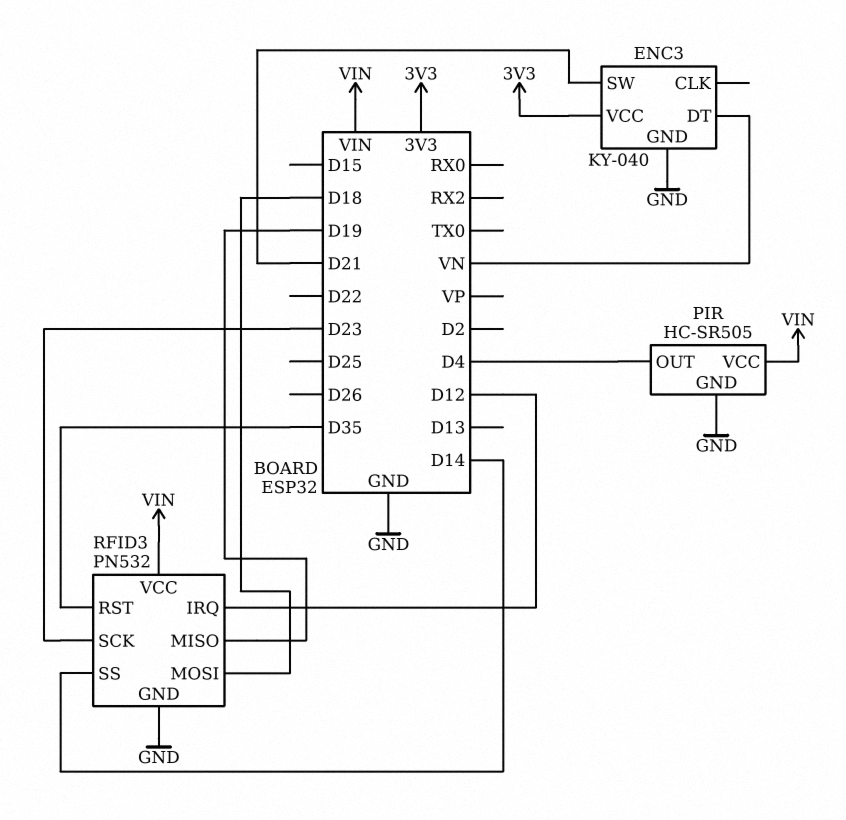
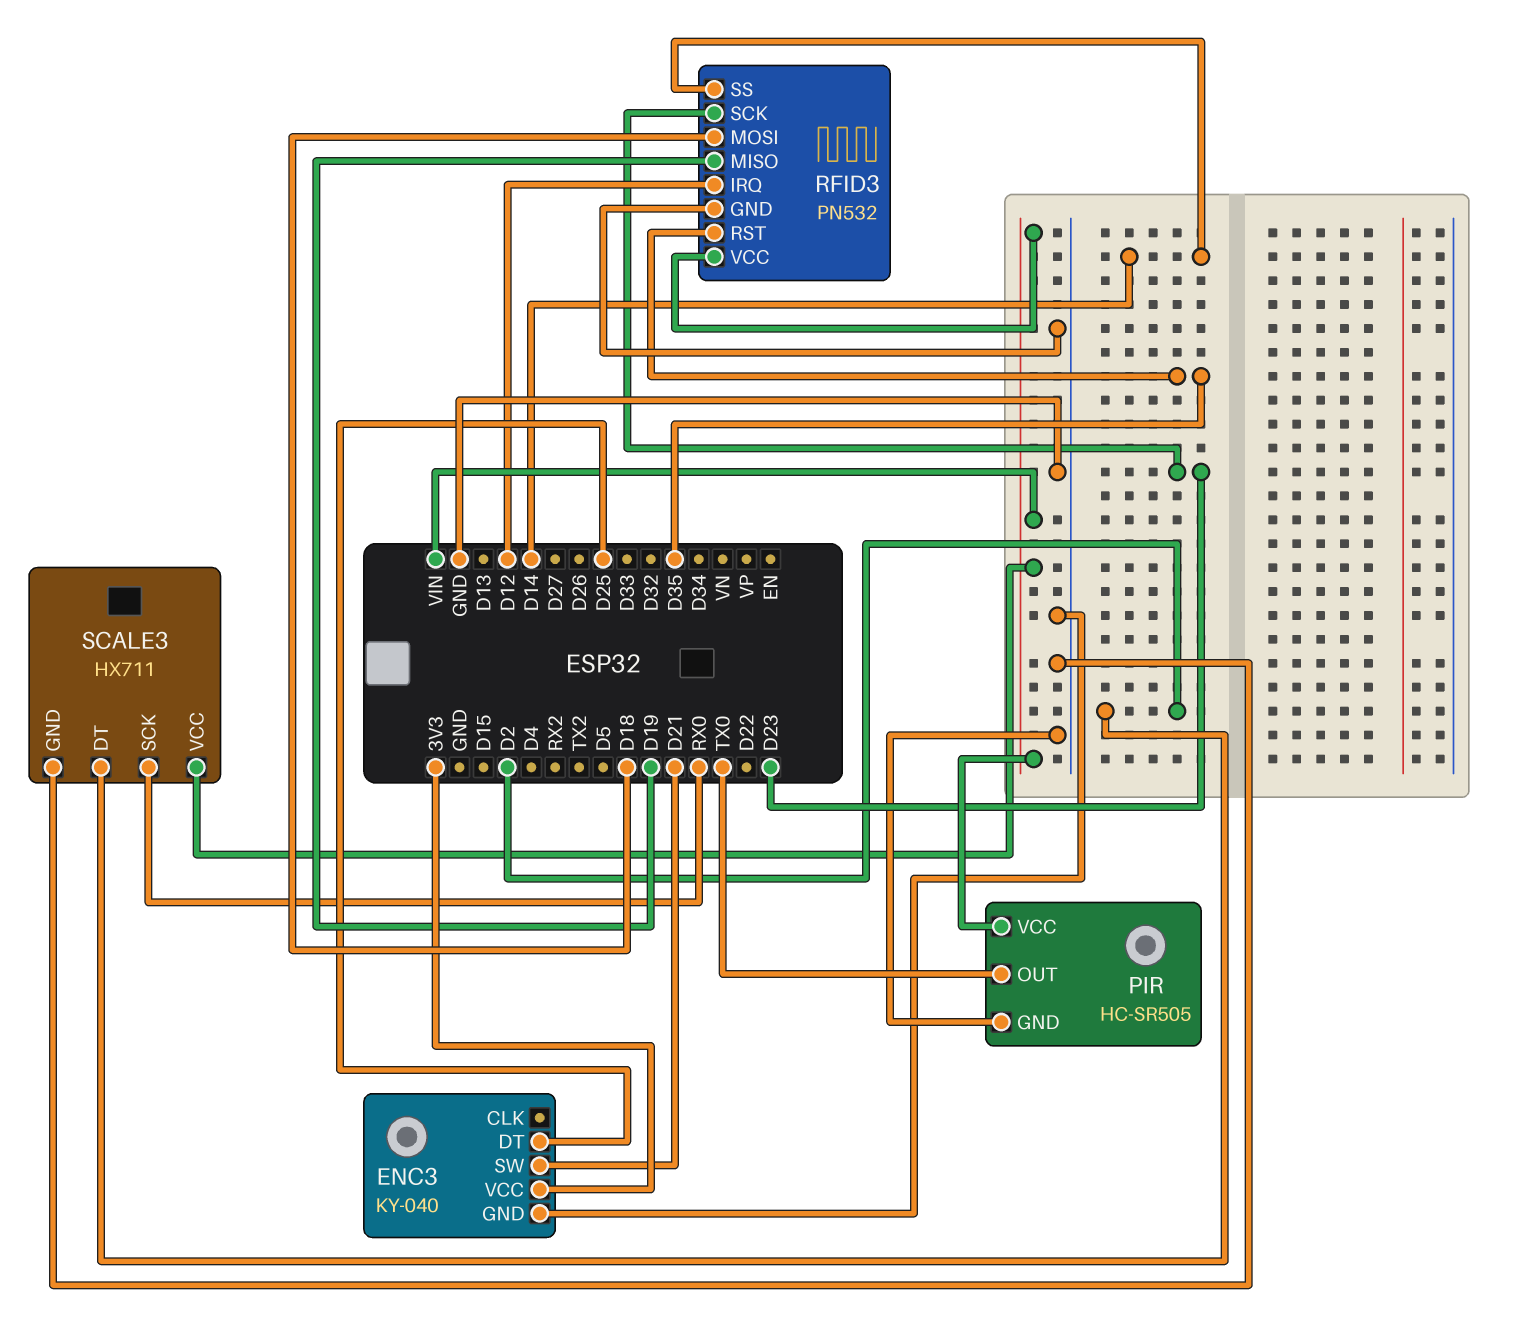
ENC3 pin DT: VN -> D25
PIR pin OUT: D4 -> TX0
SCALE3: none -> HX711
SCALE3 pin DT: none -> D2
SCALE3 pin GND: none -> GND
SCALE3 pin SCK: none -> RX0
SCALE3 pin VCC: none -> VIN

